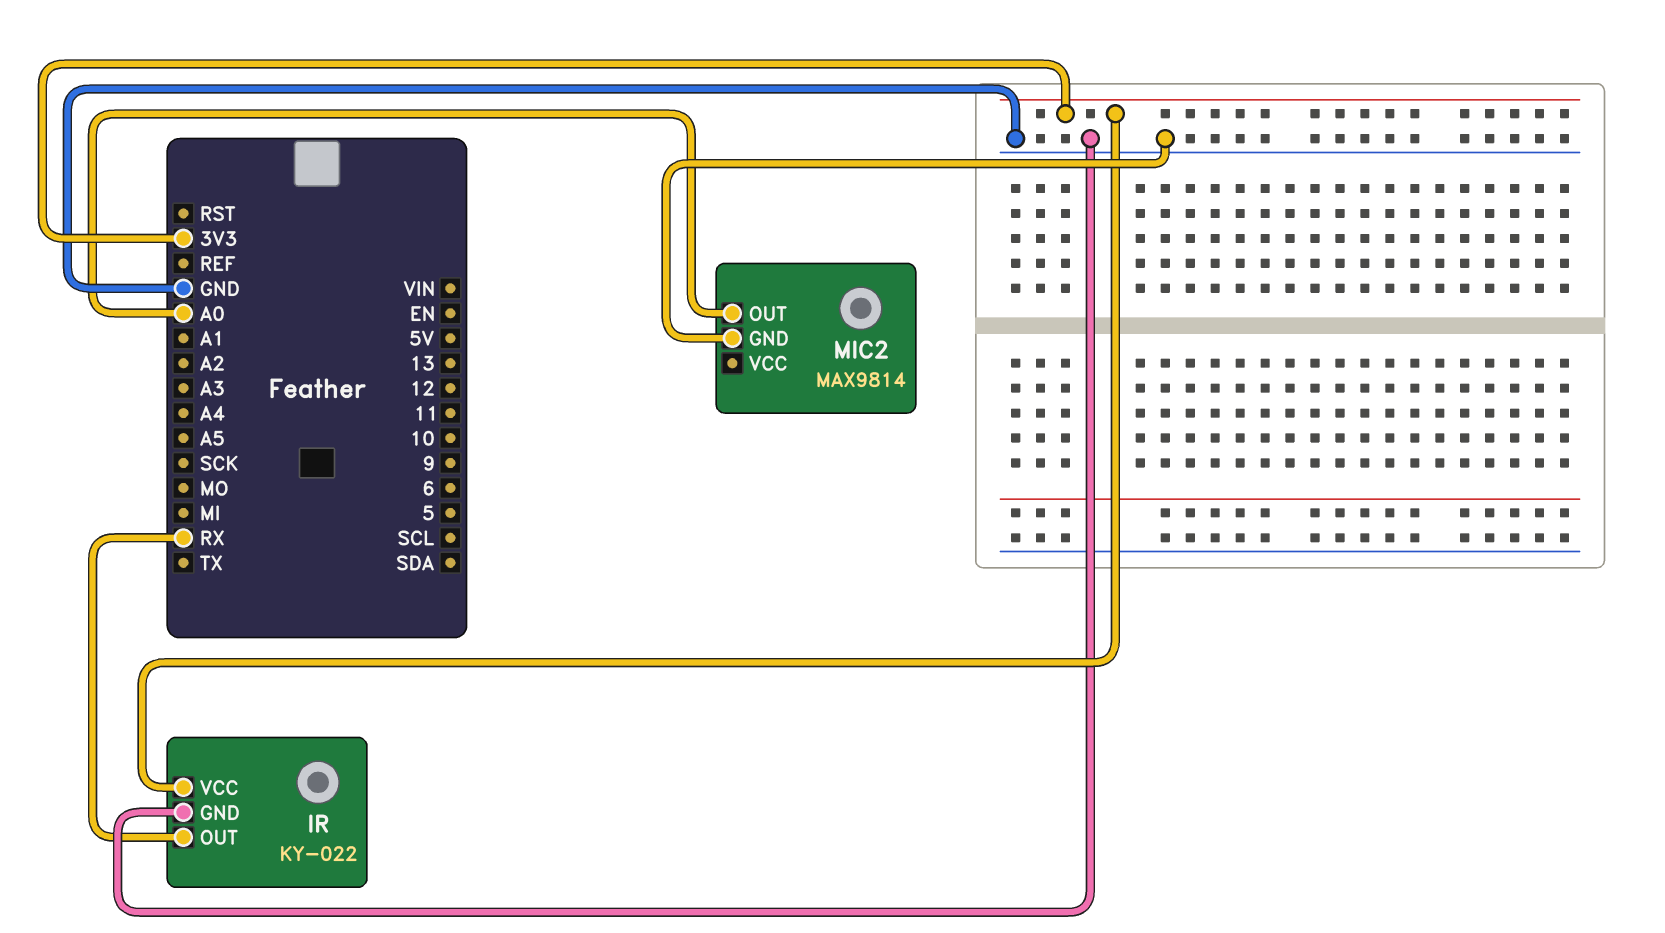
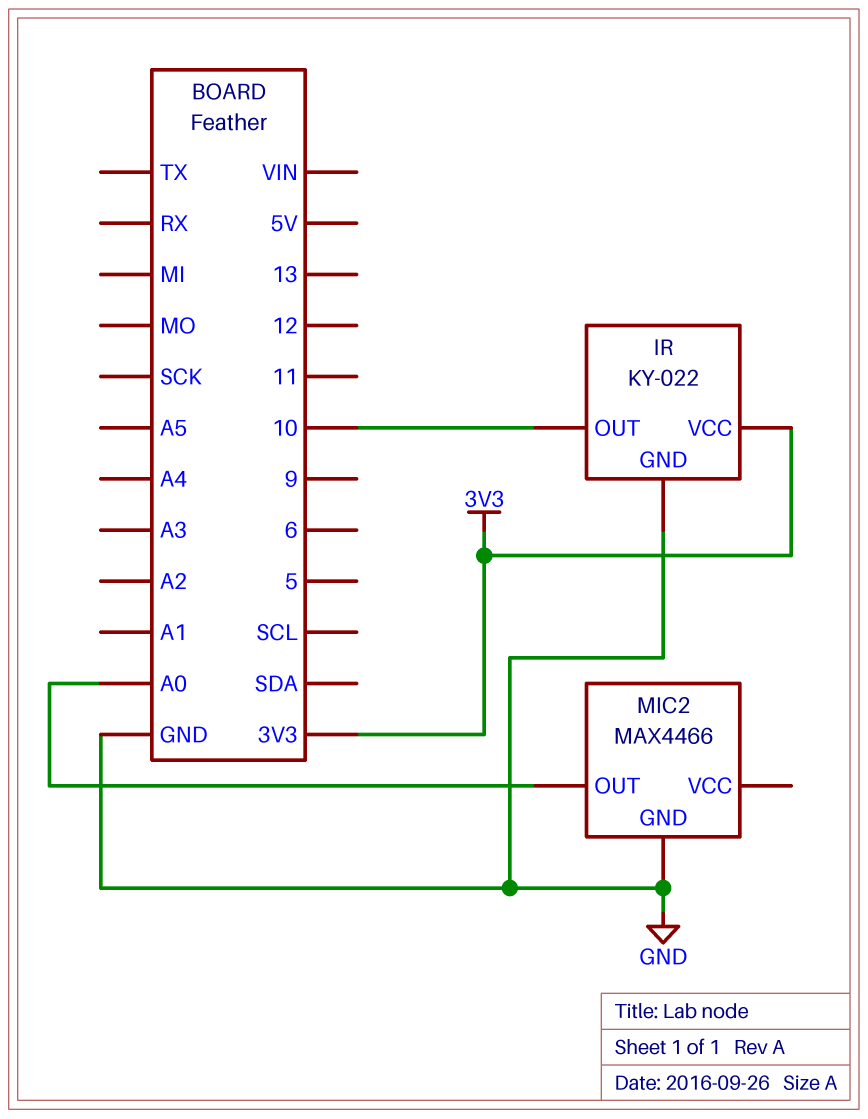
IR pin OUT: RX -> 10
MIC2: MAX9814 -> MAX4466

